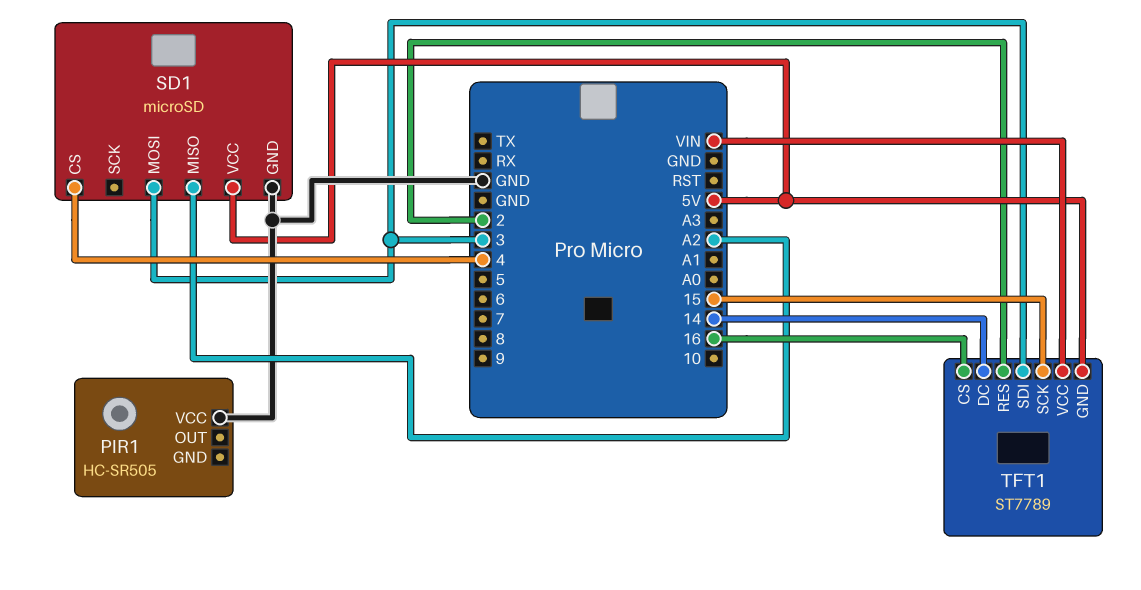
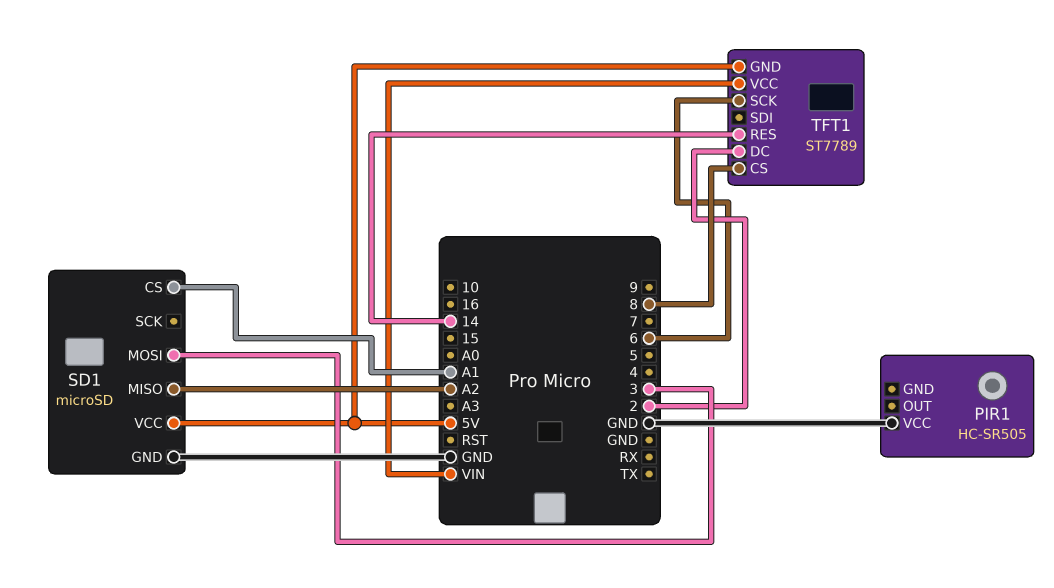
SD1 pin CS: 4 -> A1
TFT1 pin CS: 16 -> 8
TFT1 pin DC: 14 -> 2
TFT1 pin RES: 2 -> 14
TFT1 pin SCK: 15 -> 6
TFT1 pin SDI: 3 -> none

